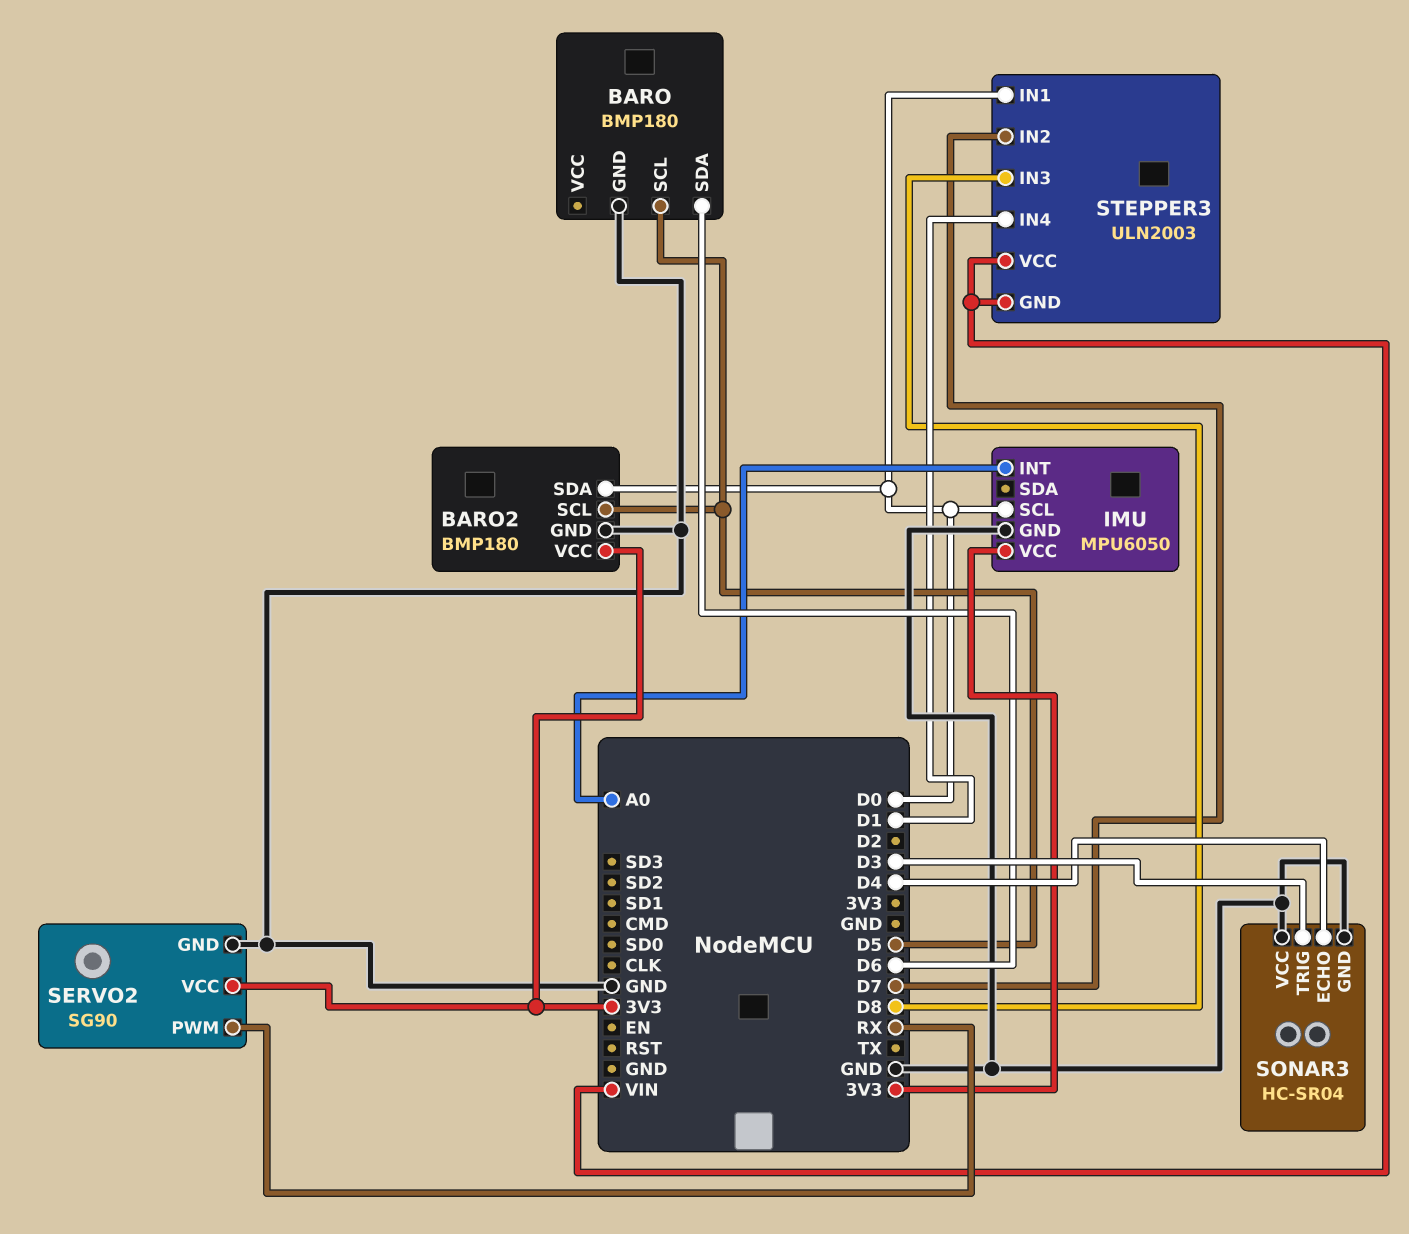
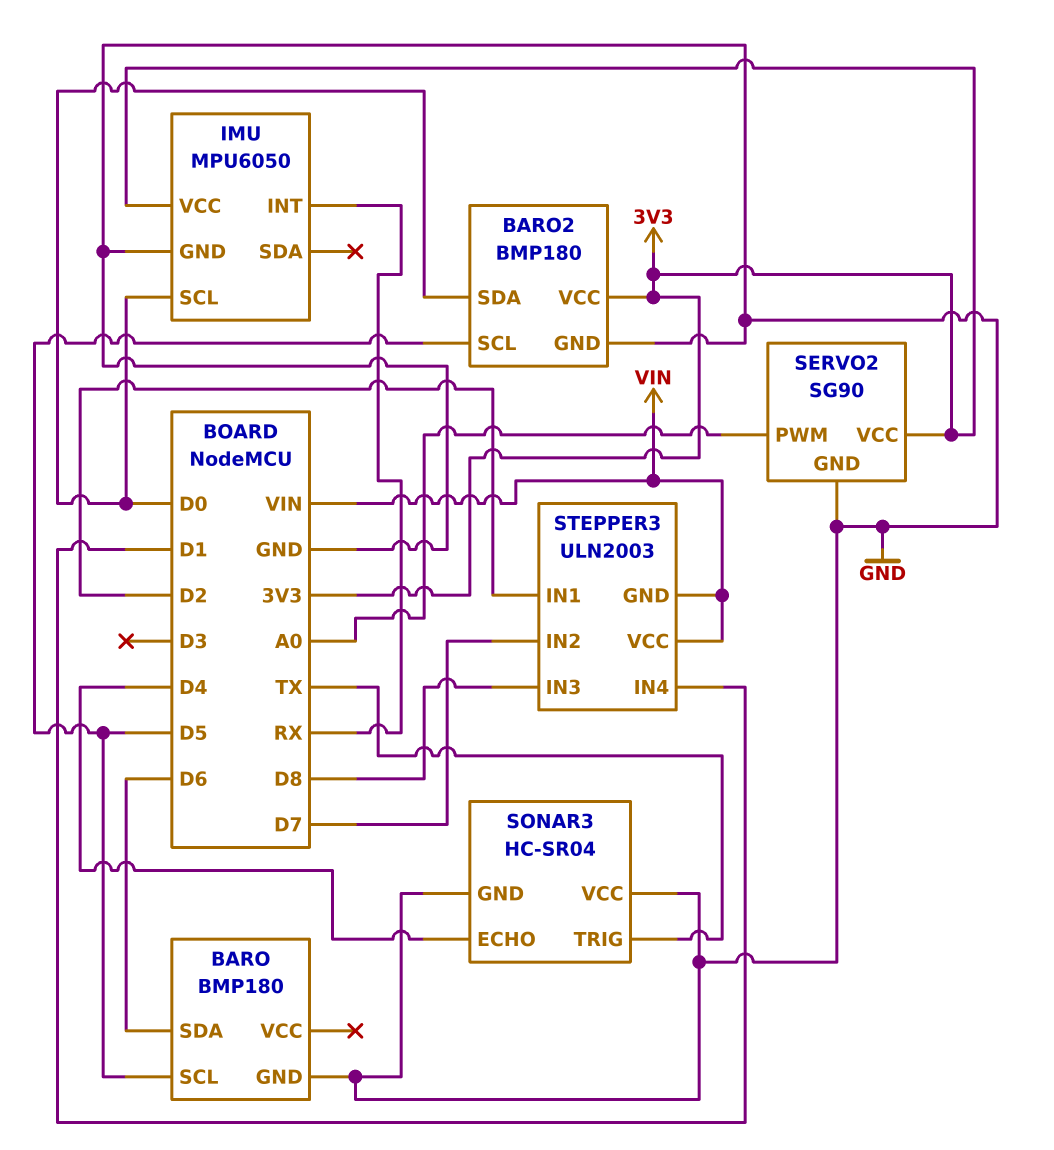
IMU pin INT: A0 -> RX
SERVO2 pin PWM: RX -> A0
SONAR3 pin TRIG: D3 -> TX
STEPPER3 pin IN1: D0 -> D2

